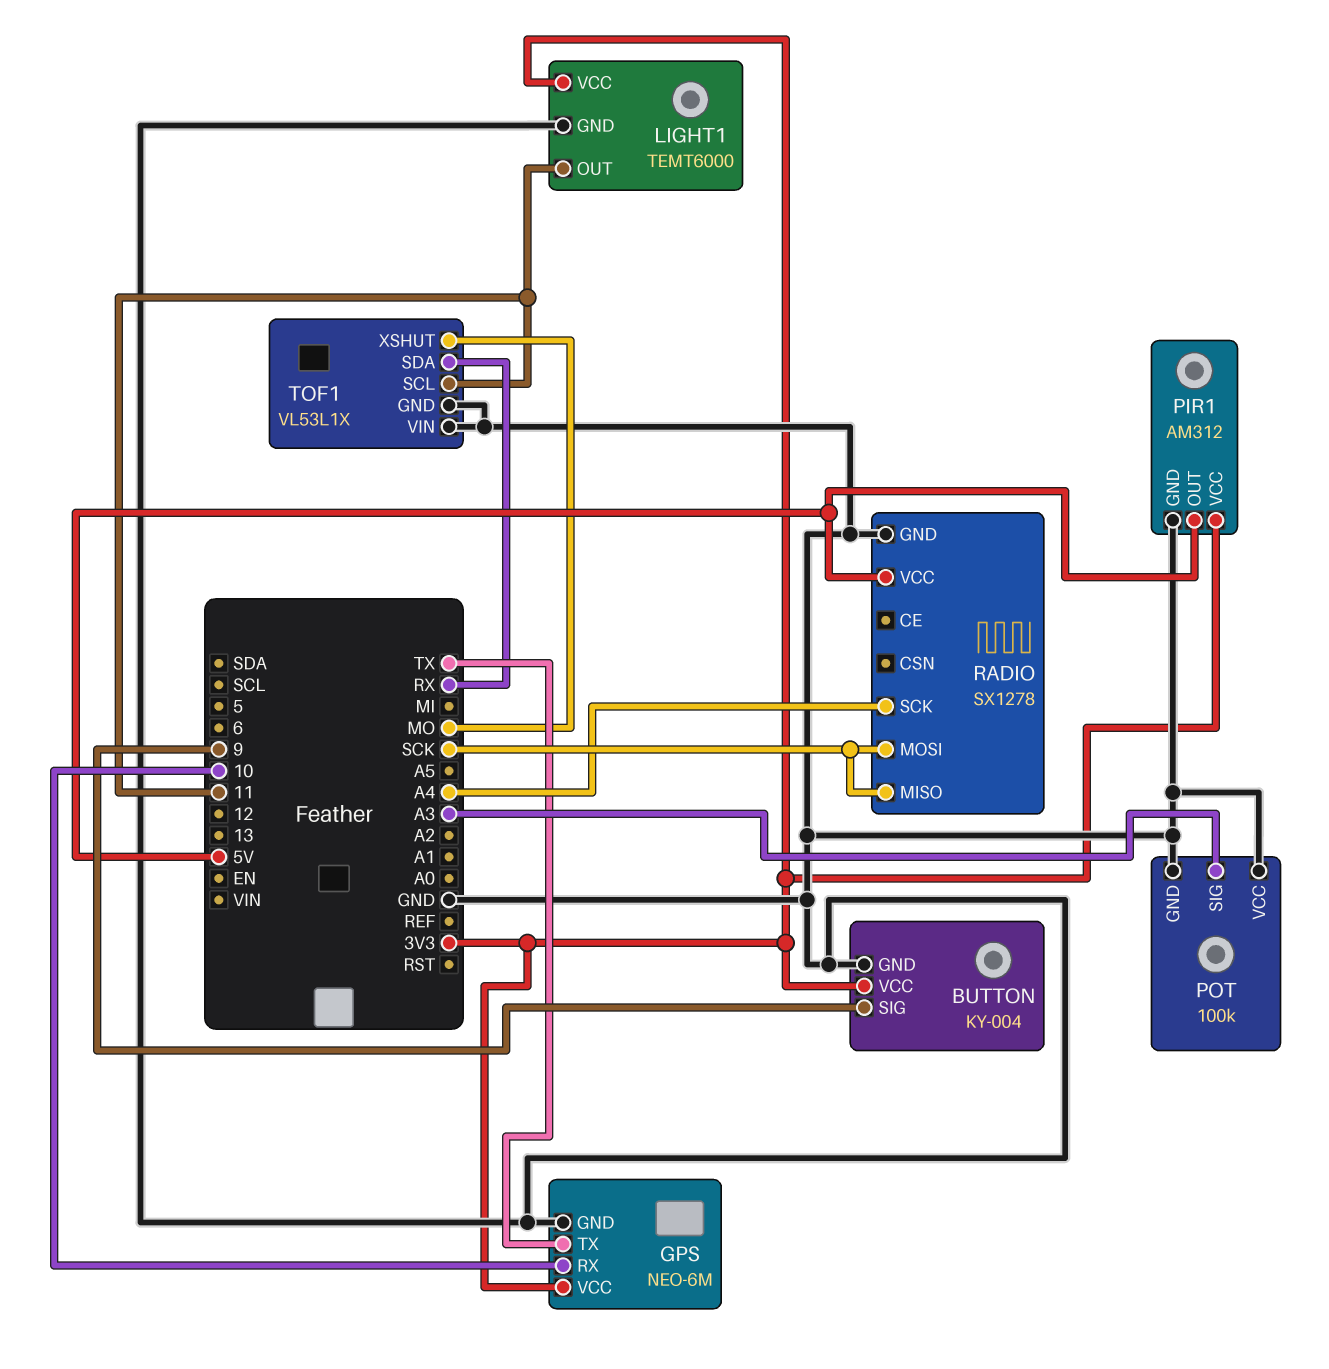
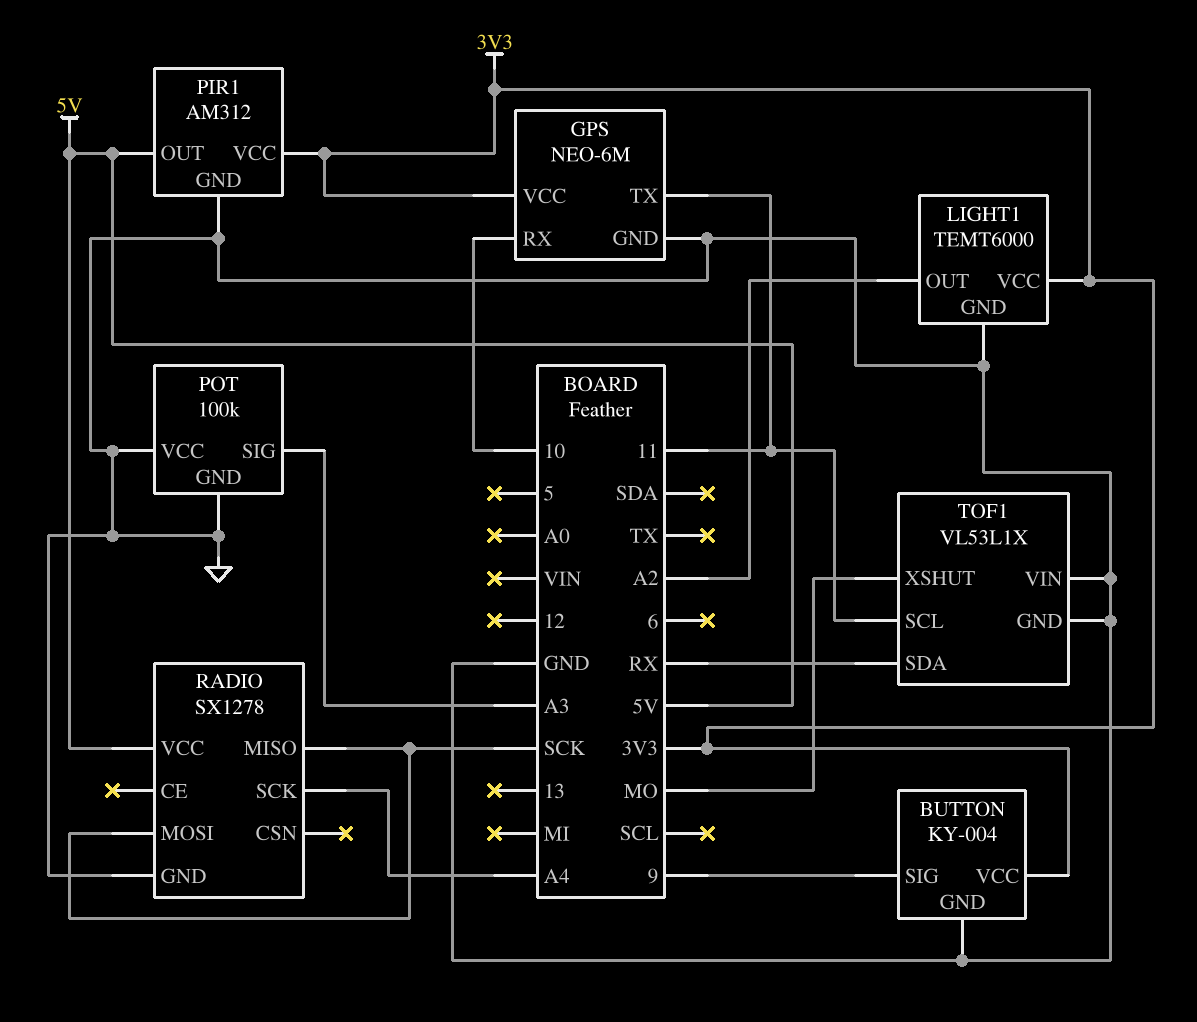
GPS pin TX: TX -> 11
LIGHT1 pin OUT: 11 -> A2

